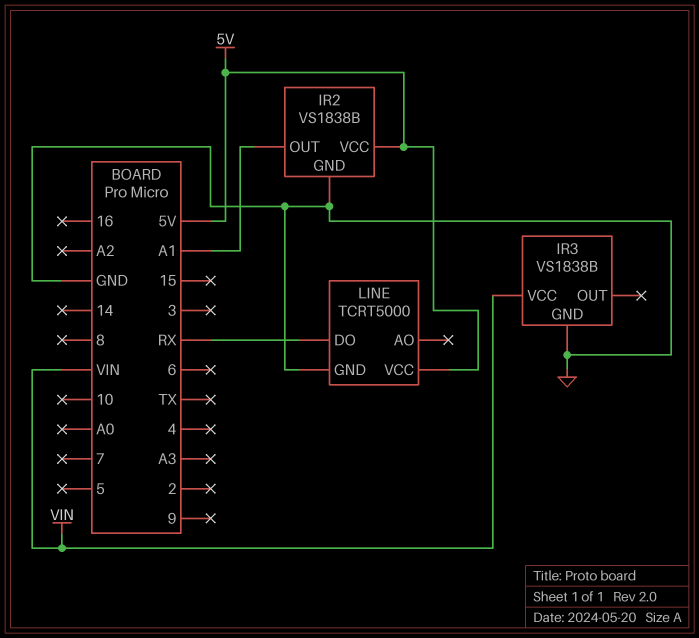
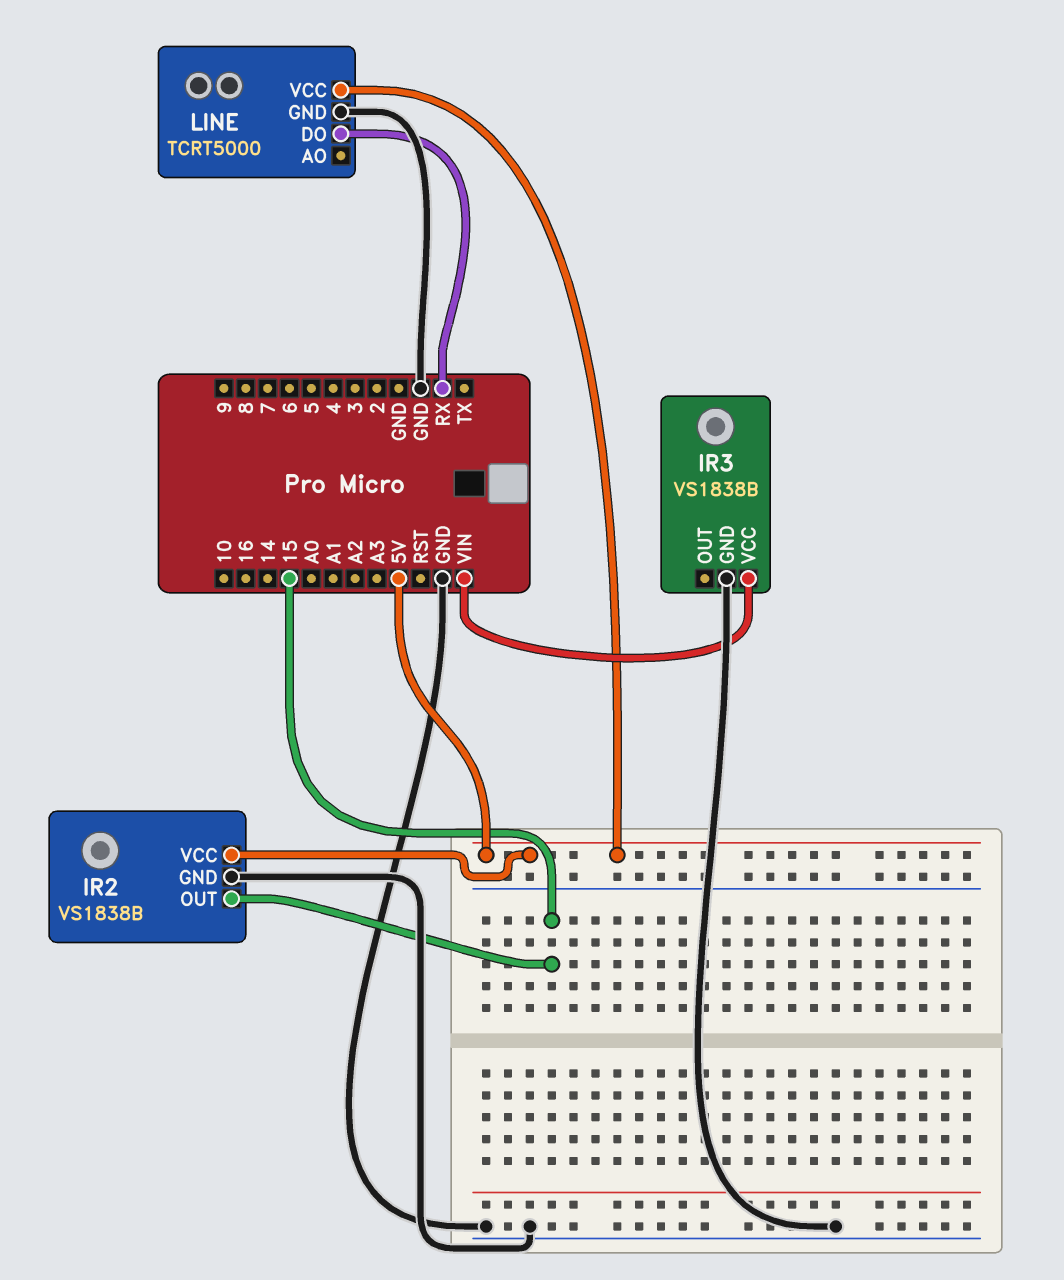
IR2 pin OUT: A1 -> 15

